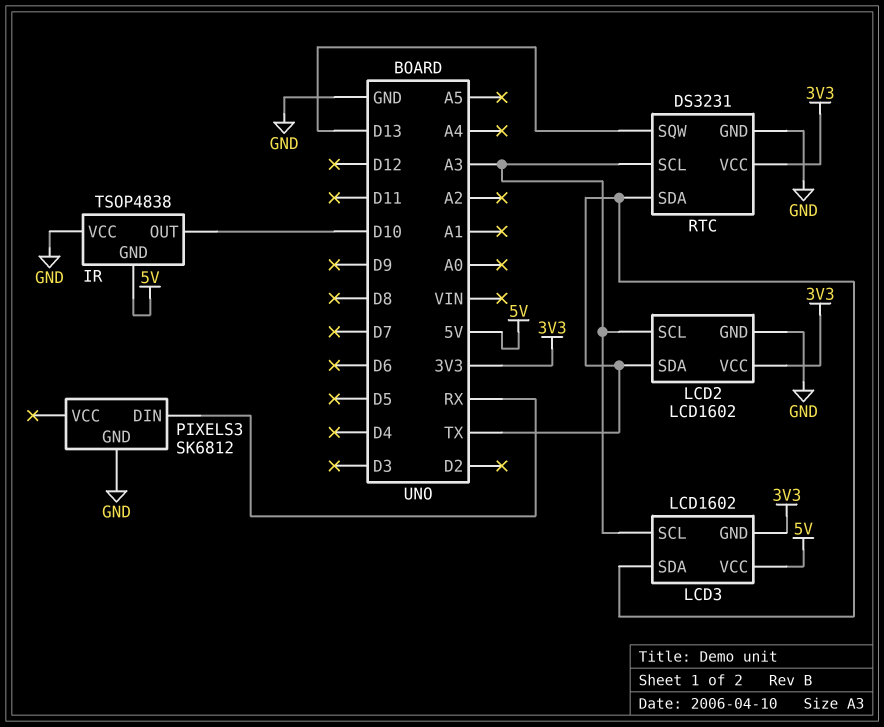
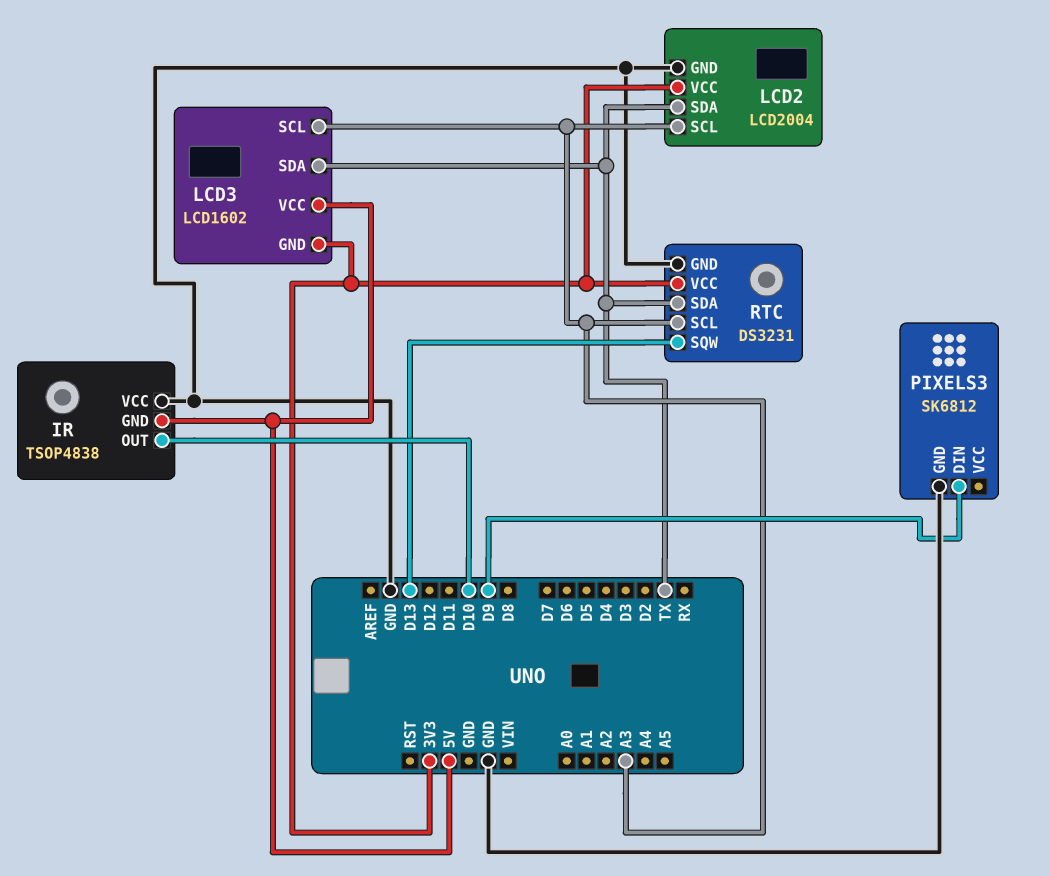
LCD2: LCD1602 -> LCD2004
PIXELS3 pin DIN: RX -> D9

